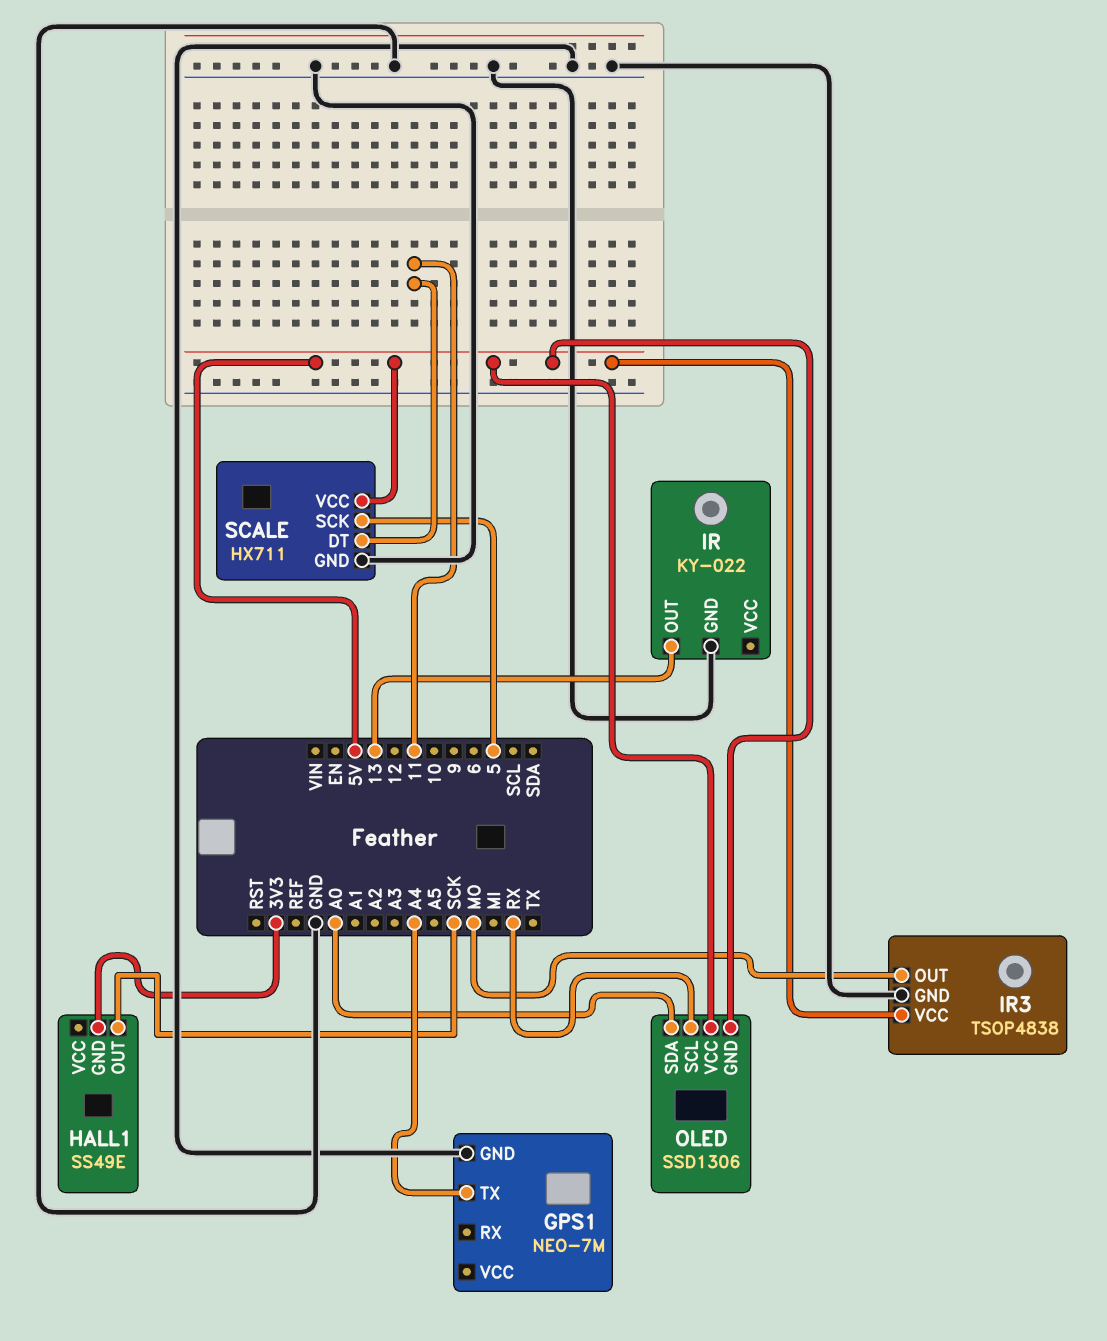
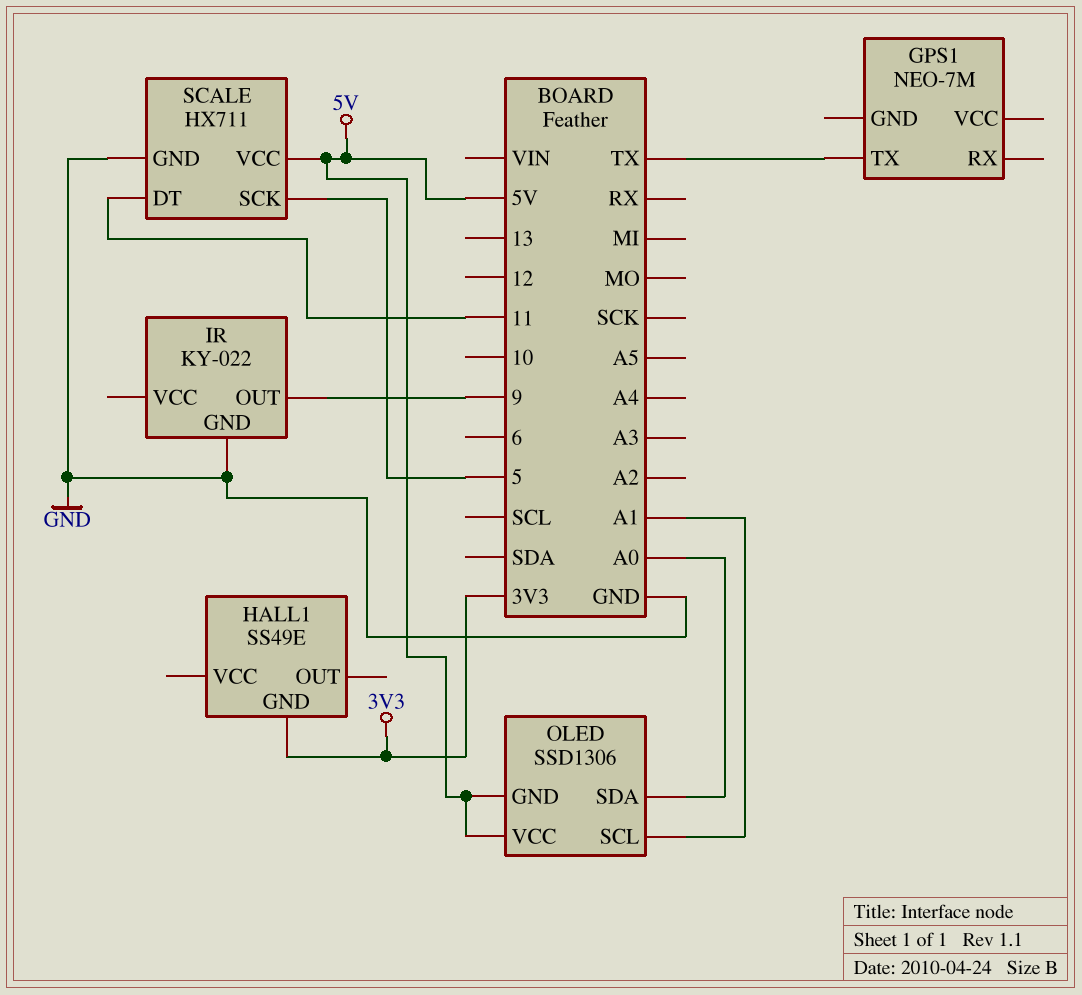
GPS1 pin GND: GND -> none
GPS1 pin TX: A4 -> TX
HALL1 pin OUT: SCK -> none
IR pin OUT: 13 -> 9
IR3: TSOP4838 -> none
IR3 pin GND: GND -> none
IR3 pin OUT: MO -> none
IR3 pin VCC: 5V -> none
OLED pin SCL: RX -> A1

